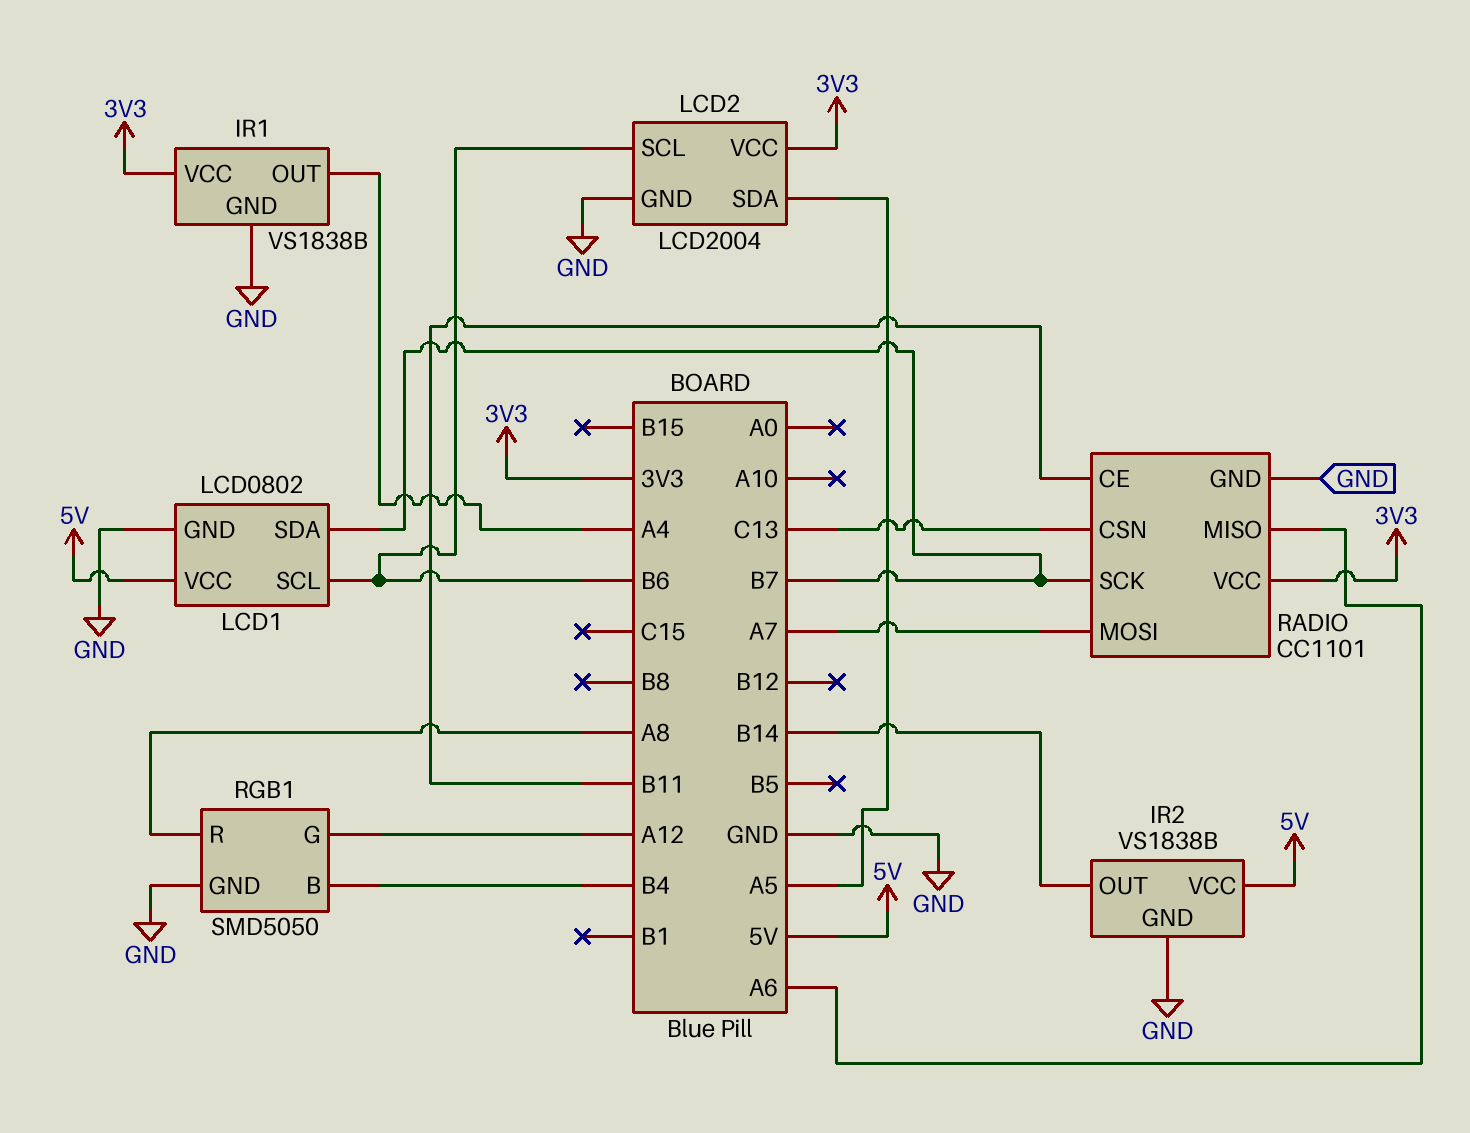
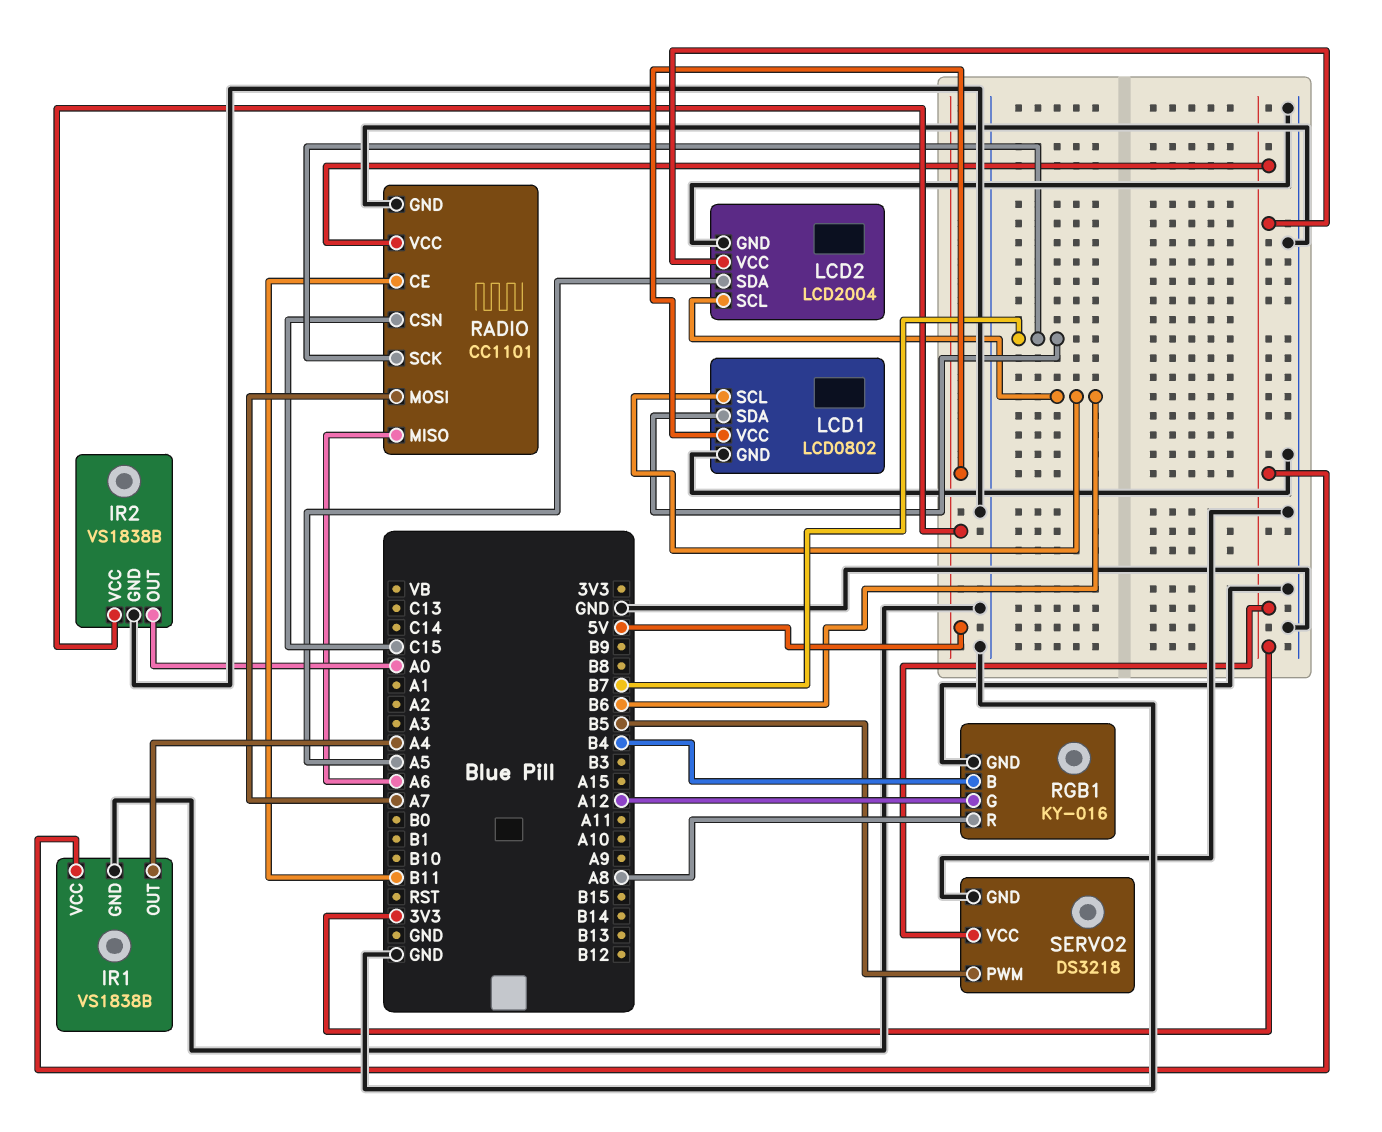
IR2 pin OUT: B14 -> A0
RADIO pin CSN: C13 -> C15
RGB1: SMD5050 -> KY-016
SERVO2: none -> DS3218
SERVO2 pin GND: none -> GND
SERVO2 pin PWM: none -> B5
SERVO2 pin VCC: none -> 3V3

